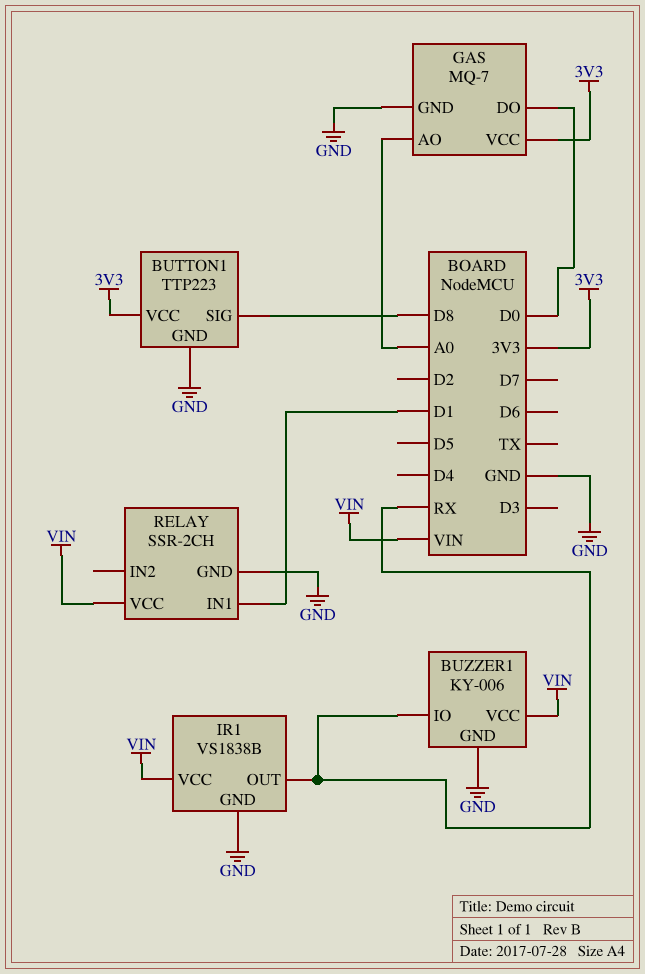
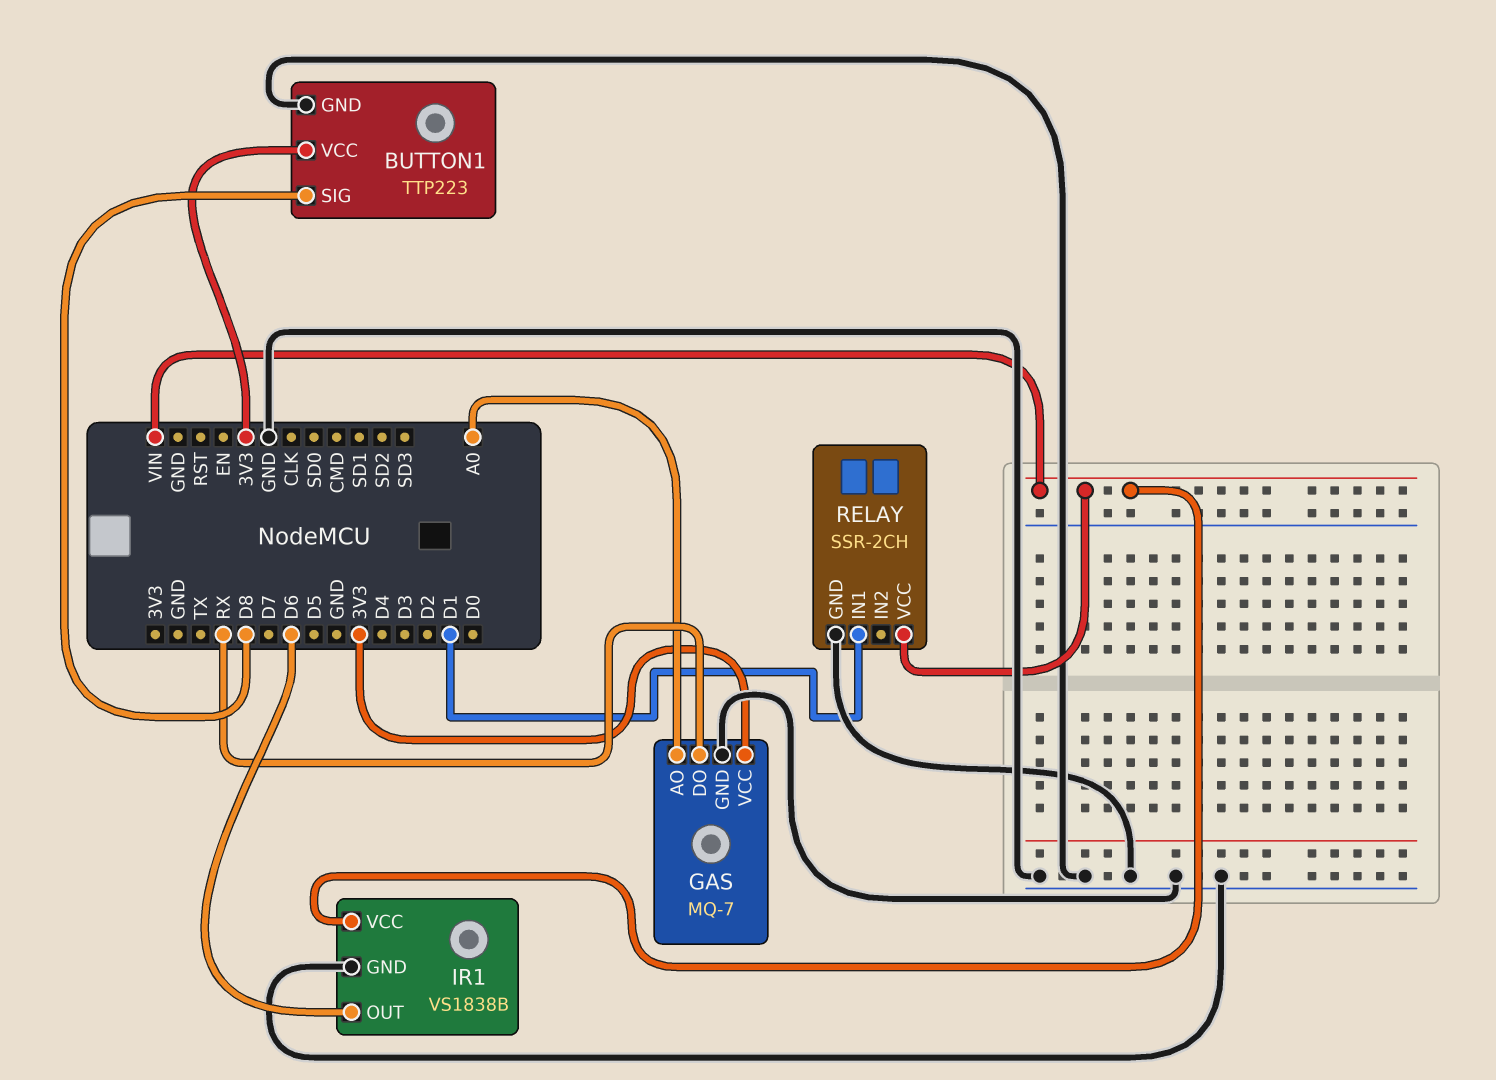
BUZZER1: KY-006 -> none
BUZZER1 pin GND: GND -> none
BUZZER1 pin IO: RX -> none
BUZZER1 pin VCC: VIN -> none
GAS pin DO: D0 -> RX
IR1 pin OUT: RX -> D6

